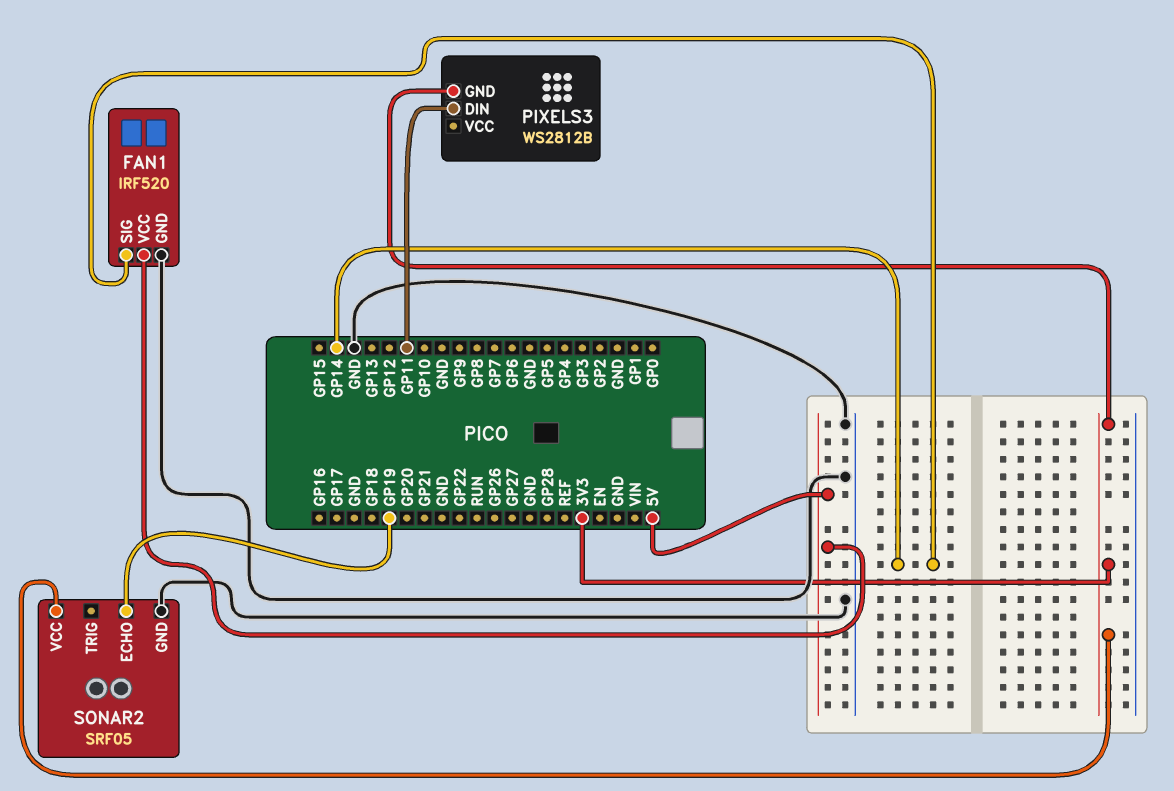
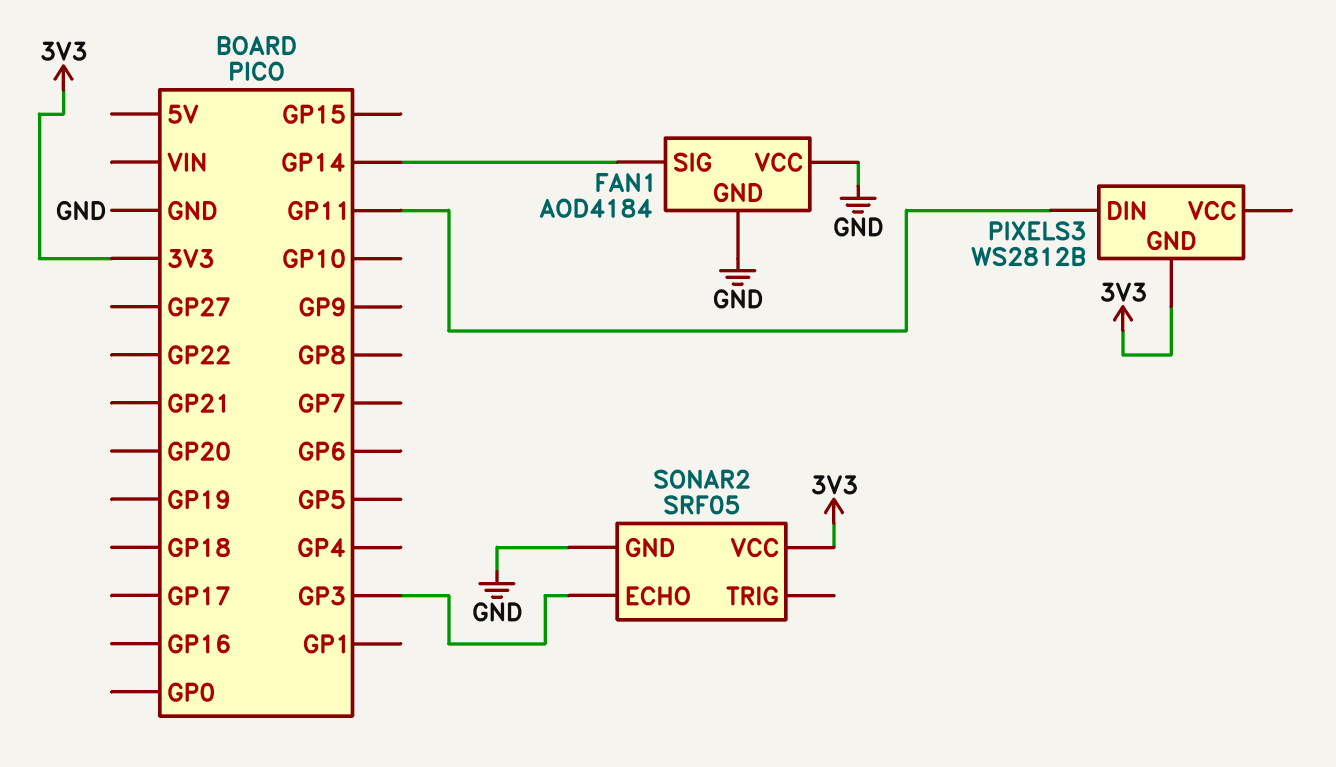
FAN1: IRF520 -> AOD4184
FAN1 pin VCC: 5V -> GND
SONAR2 pin ECHO: GP19 -> GP3

